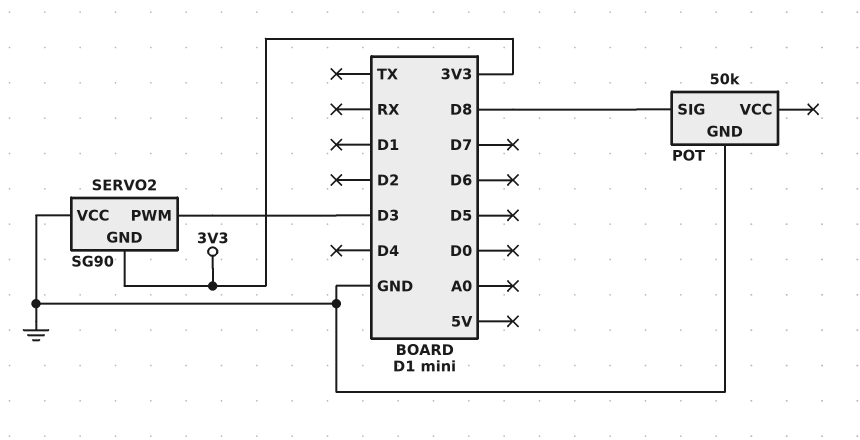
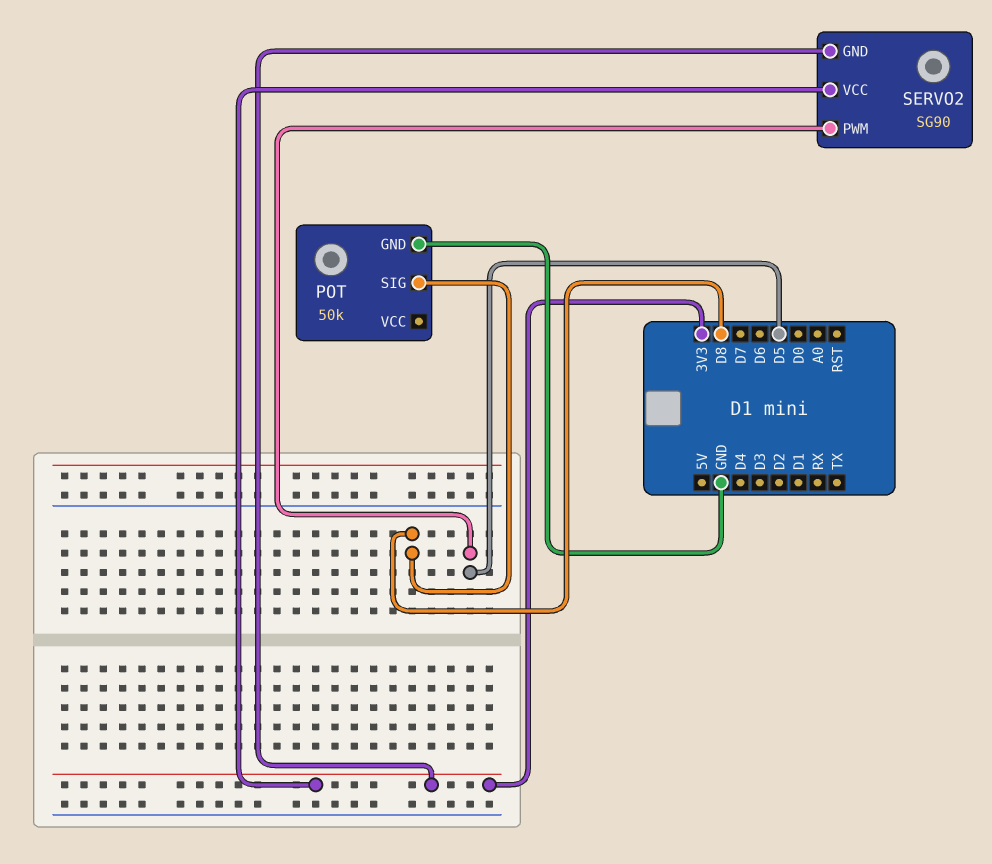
SERVO2 pin PWM: D3 -> D5
SERVO2 pin VCC: GND -> 3V3

